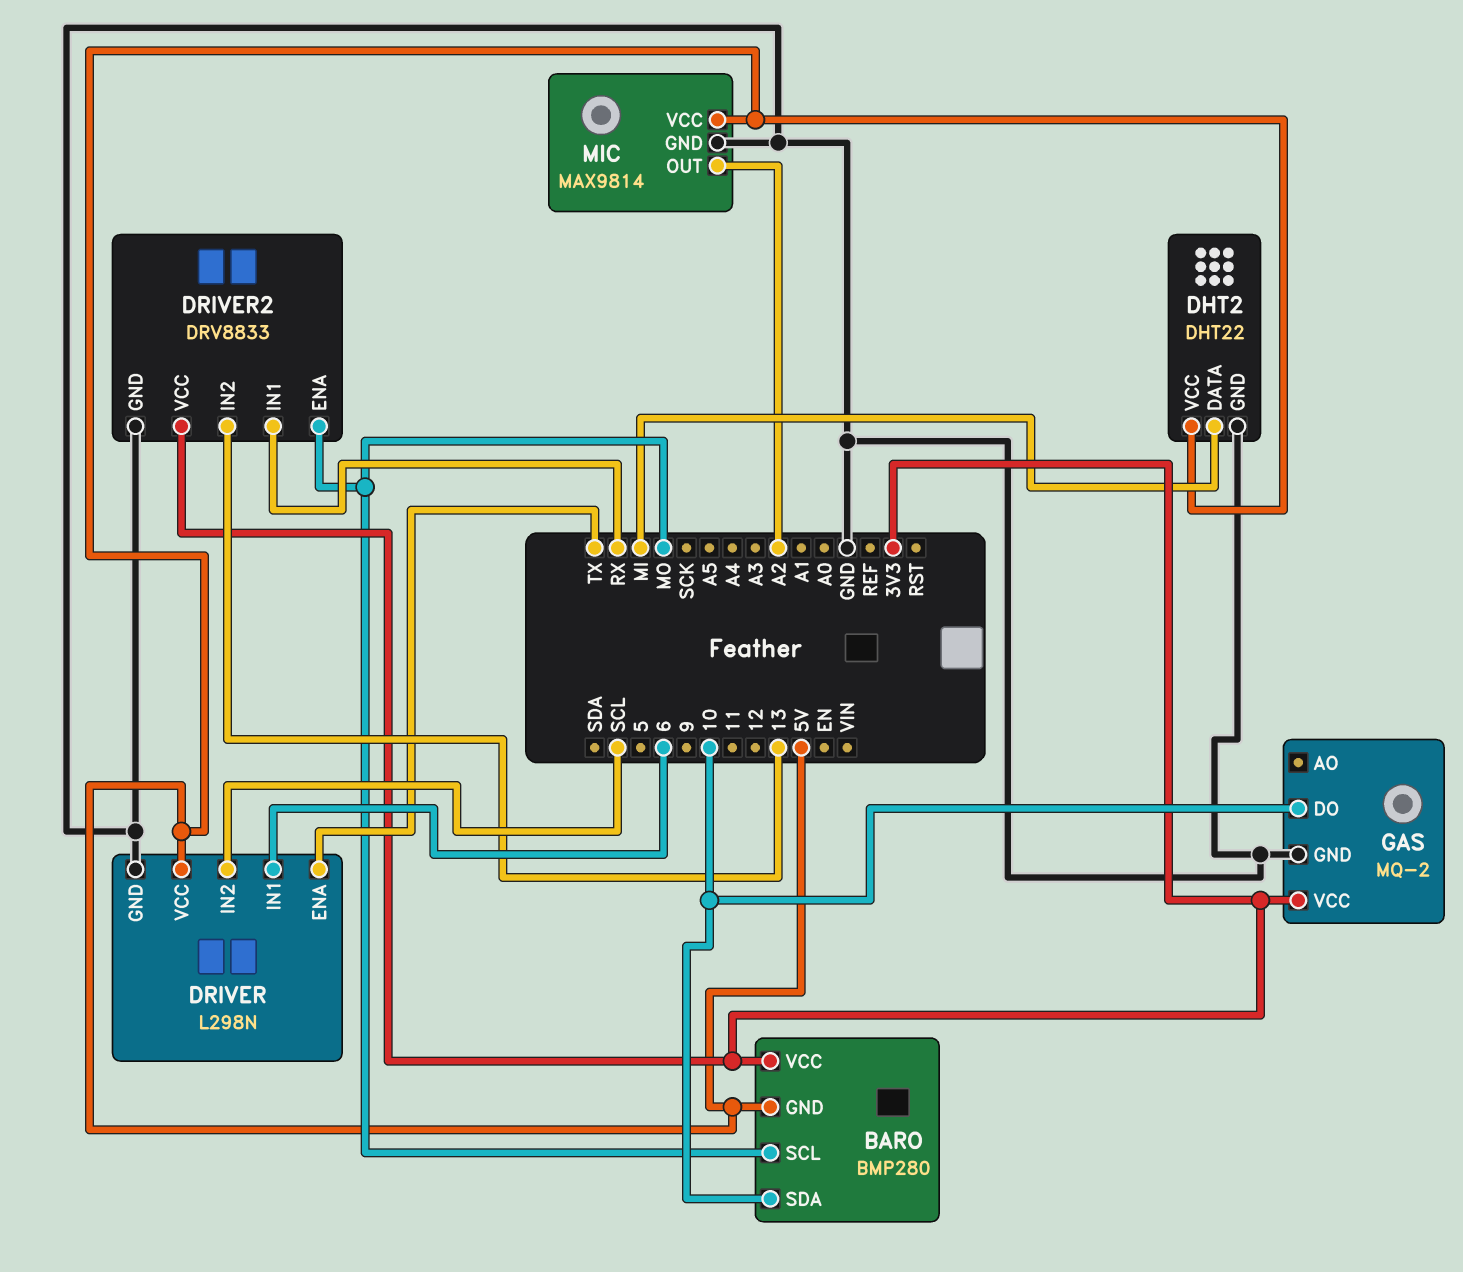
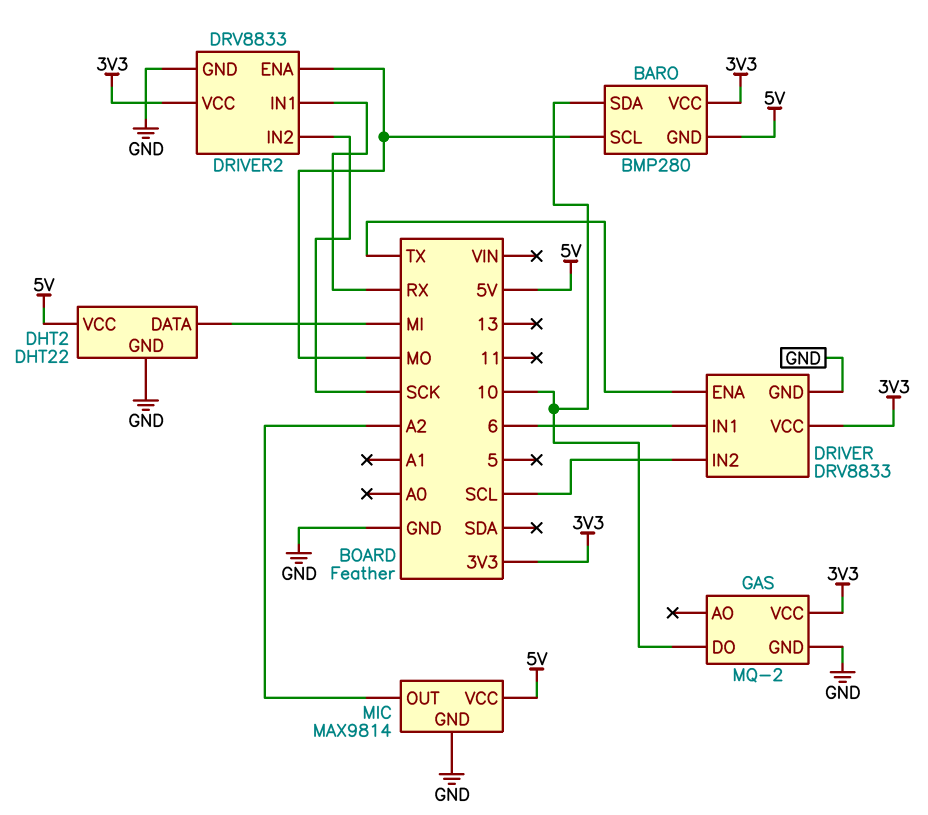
DRIVER: L298N -> DRV8833
DRIVER pin VCC: 5V -> 3V3
DRIVER2 pin IN2: 13 -> SCK

